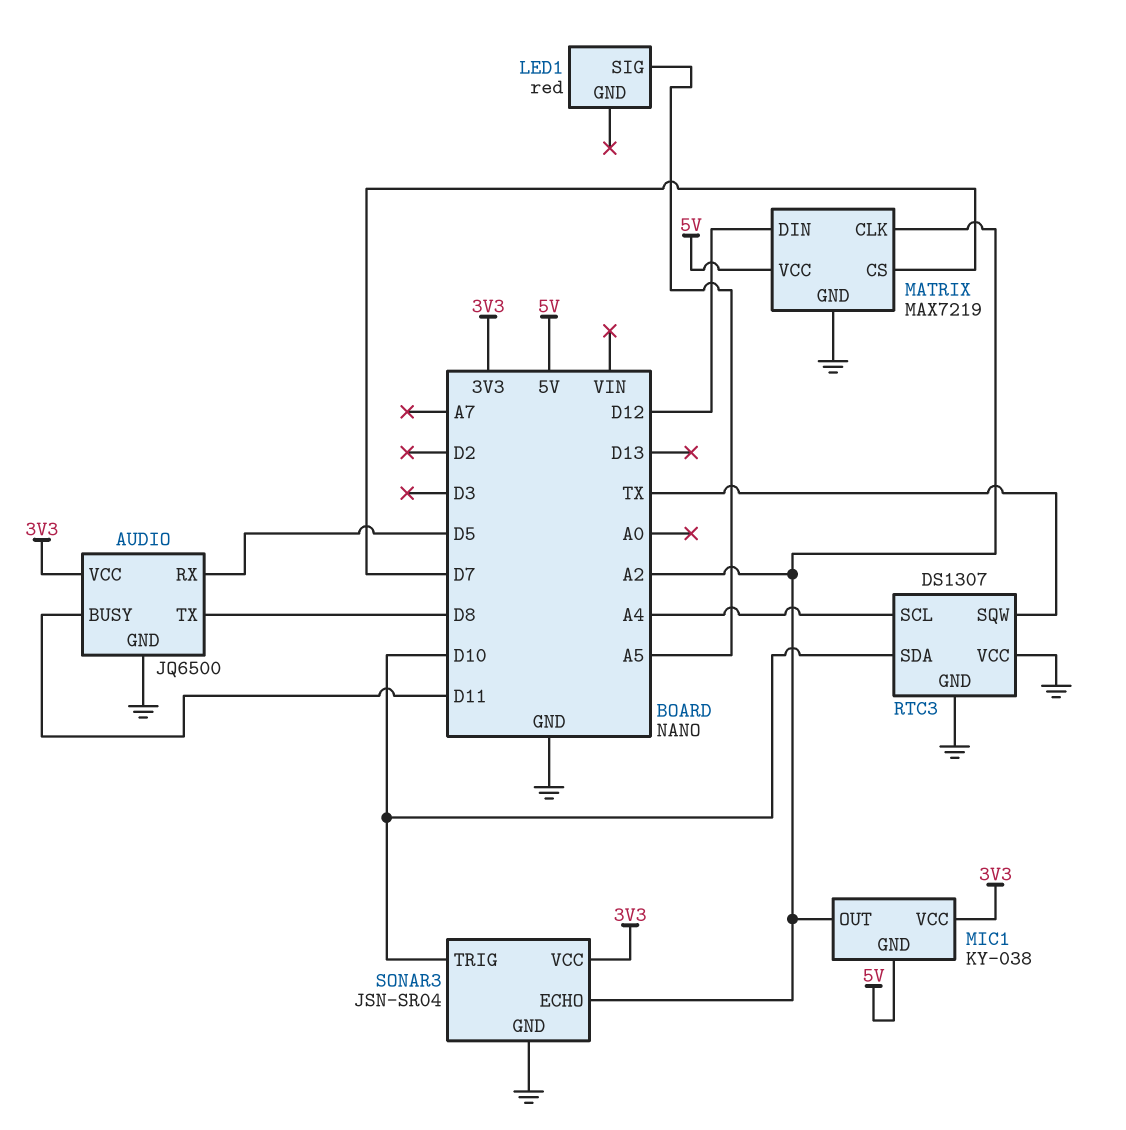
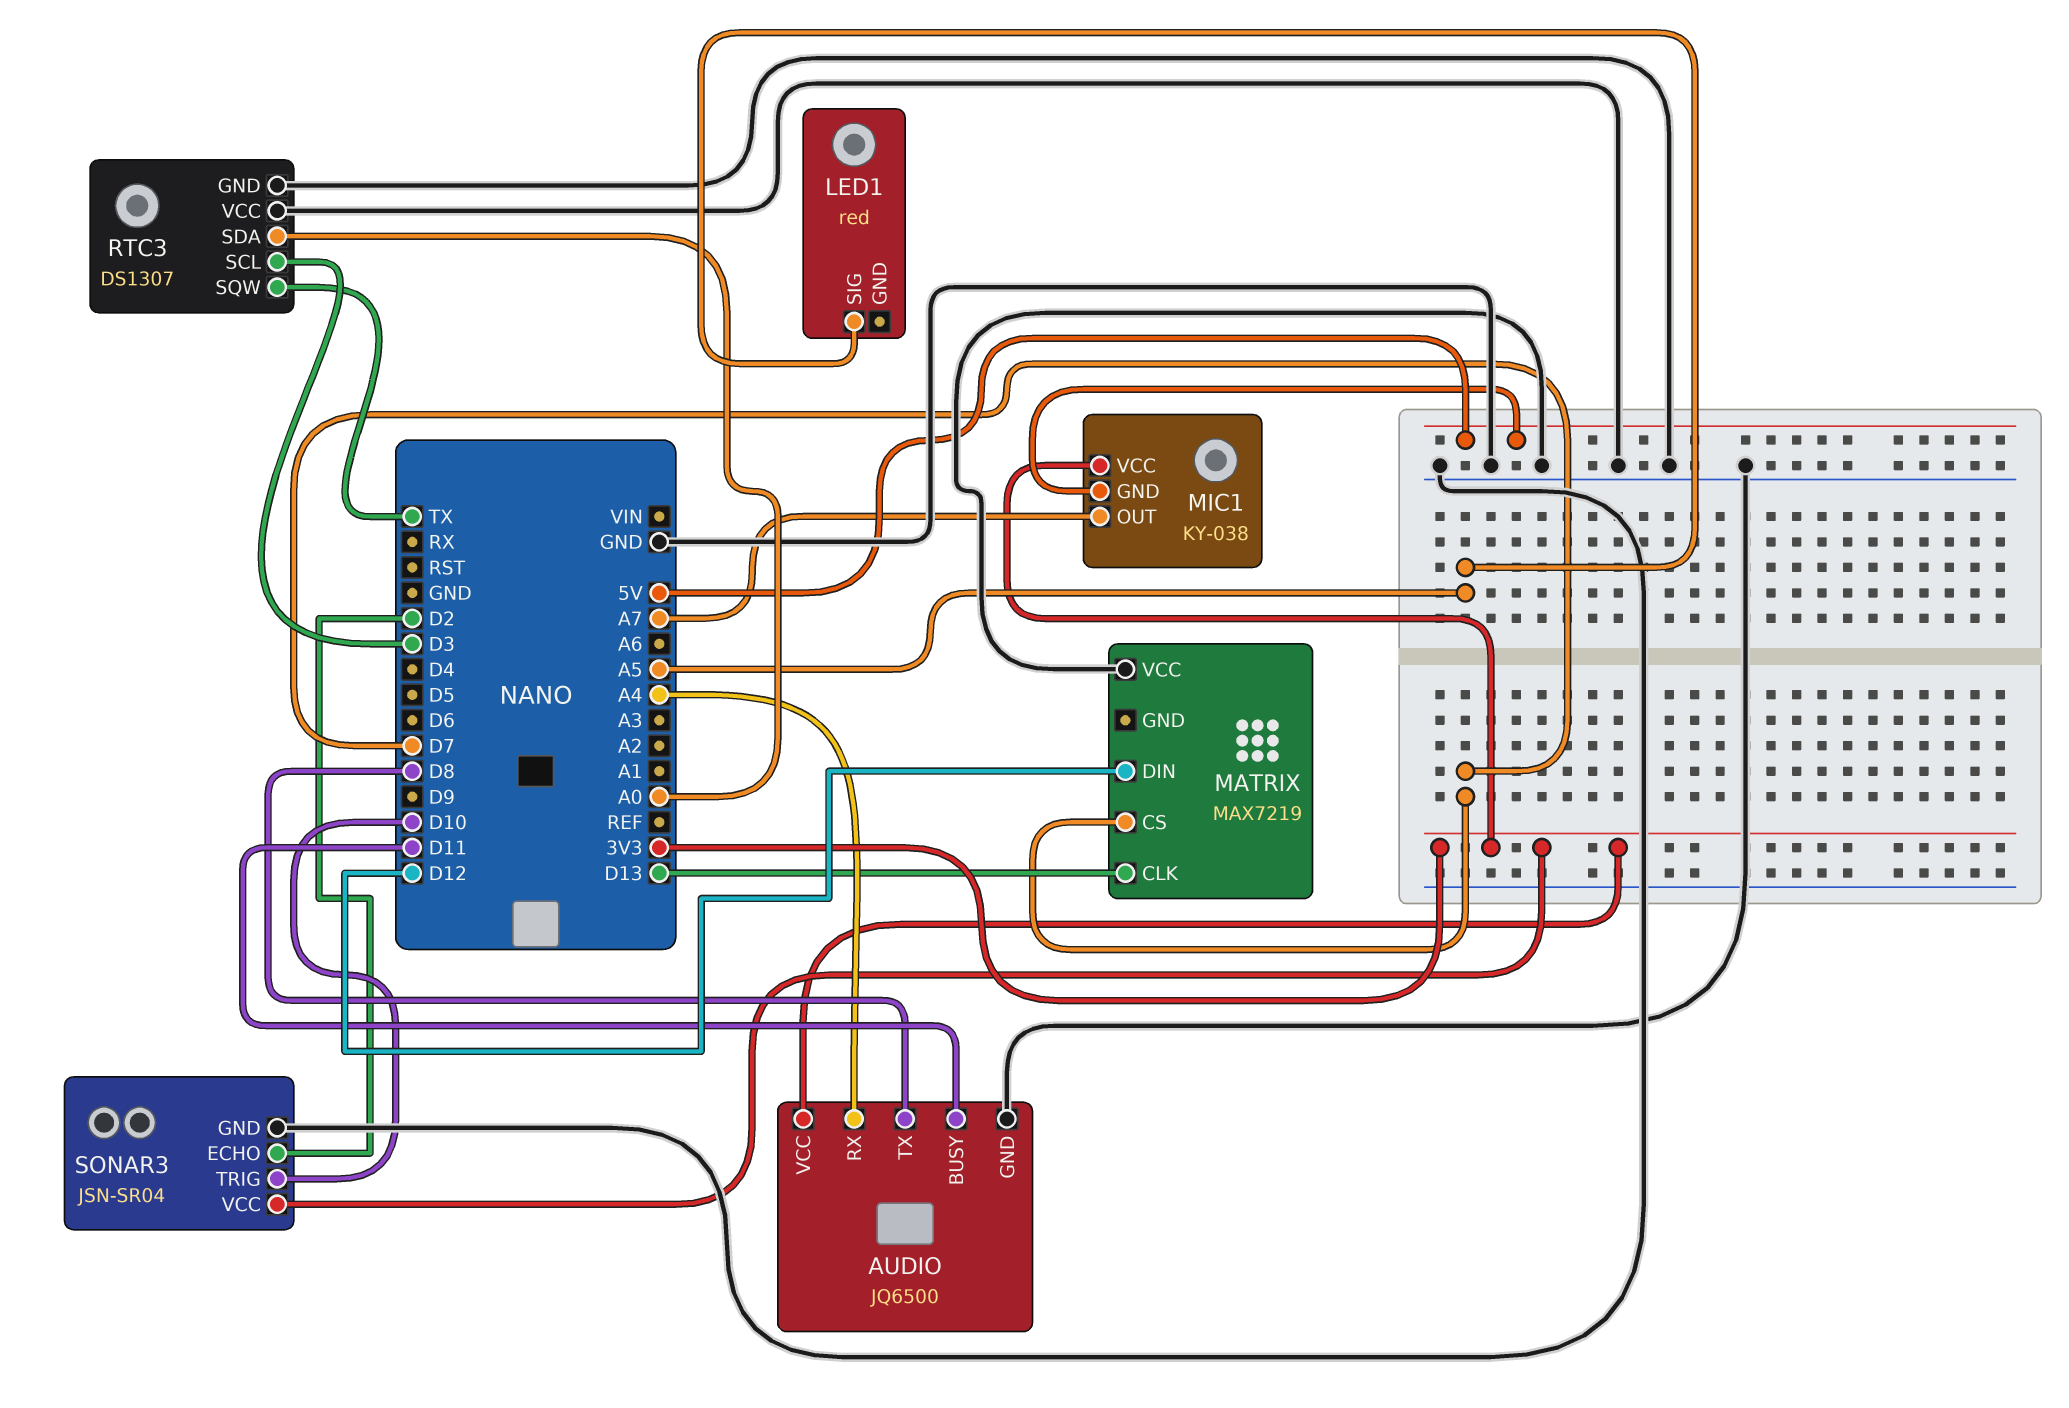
AUDIO pin RX: D5 -> A4
MATRIX pin CLK: A2 -> D13
MATRIX pin GND: GND -> none
MATRIX pin VCC: 5V -> GND
MIC1 pin OUT: A2 -> A7
RTC3 pin SCL: A4 -> D3
RTC3 pin SDA: D10 -> A0
SONAR3 pin ECHO: A2 -> D2

